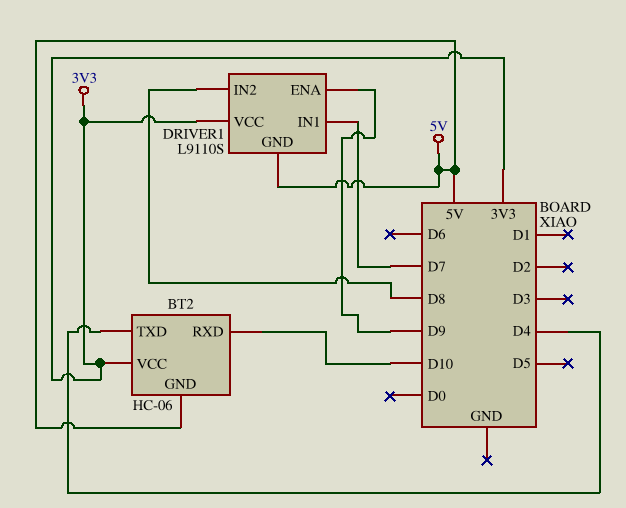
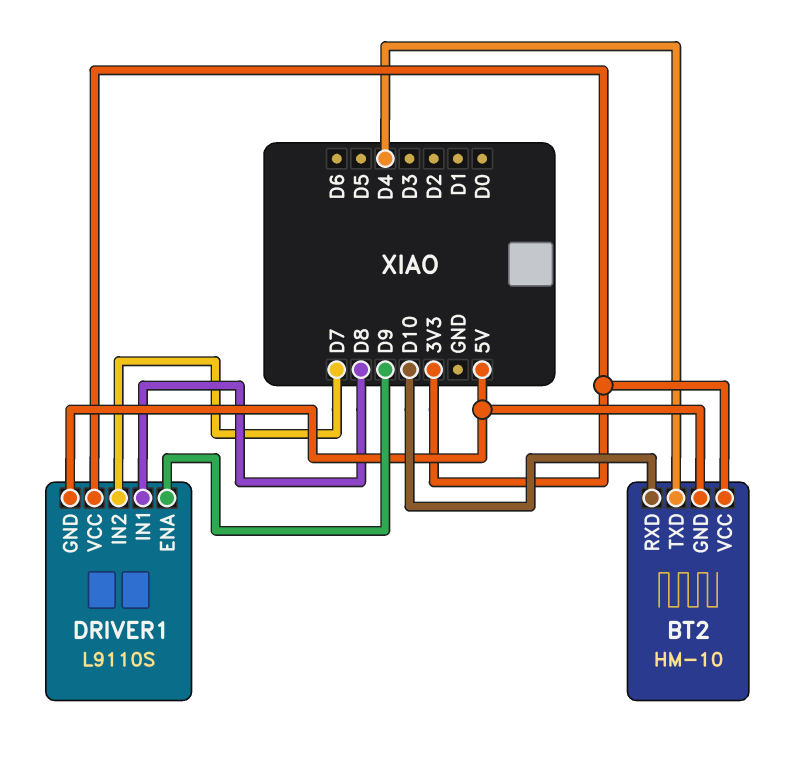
BT2: HC-06 -> HM-10
DRIVER1 pin IN1: D7 -> D8
DRIVER1 pin IN2: D8 -> D7

